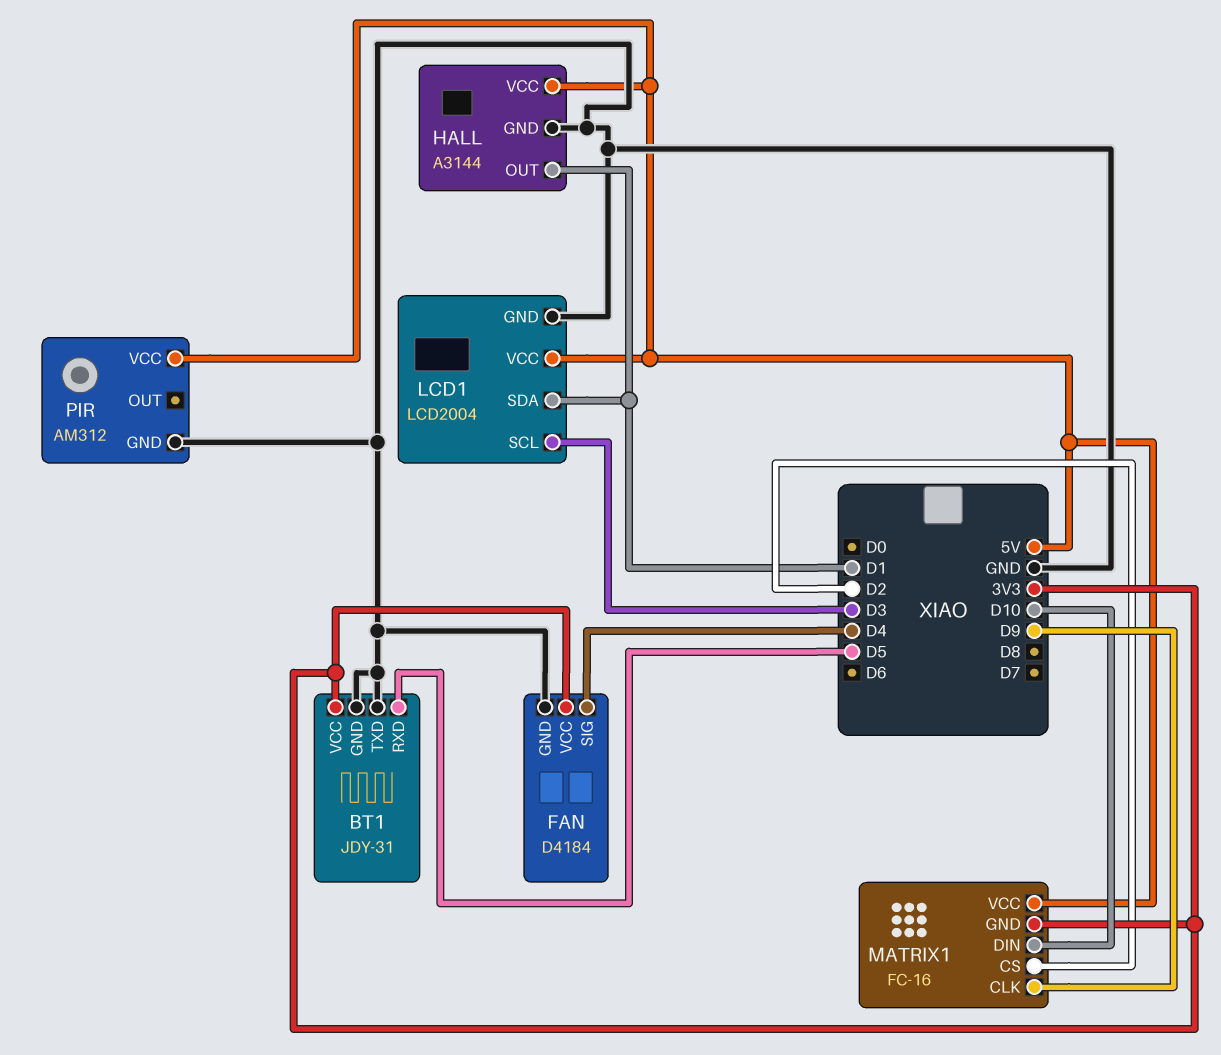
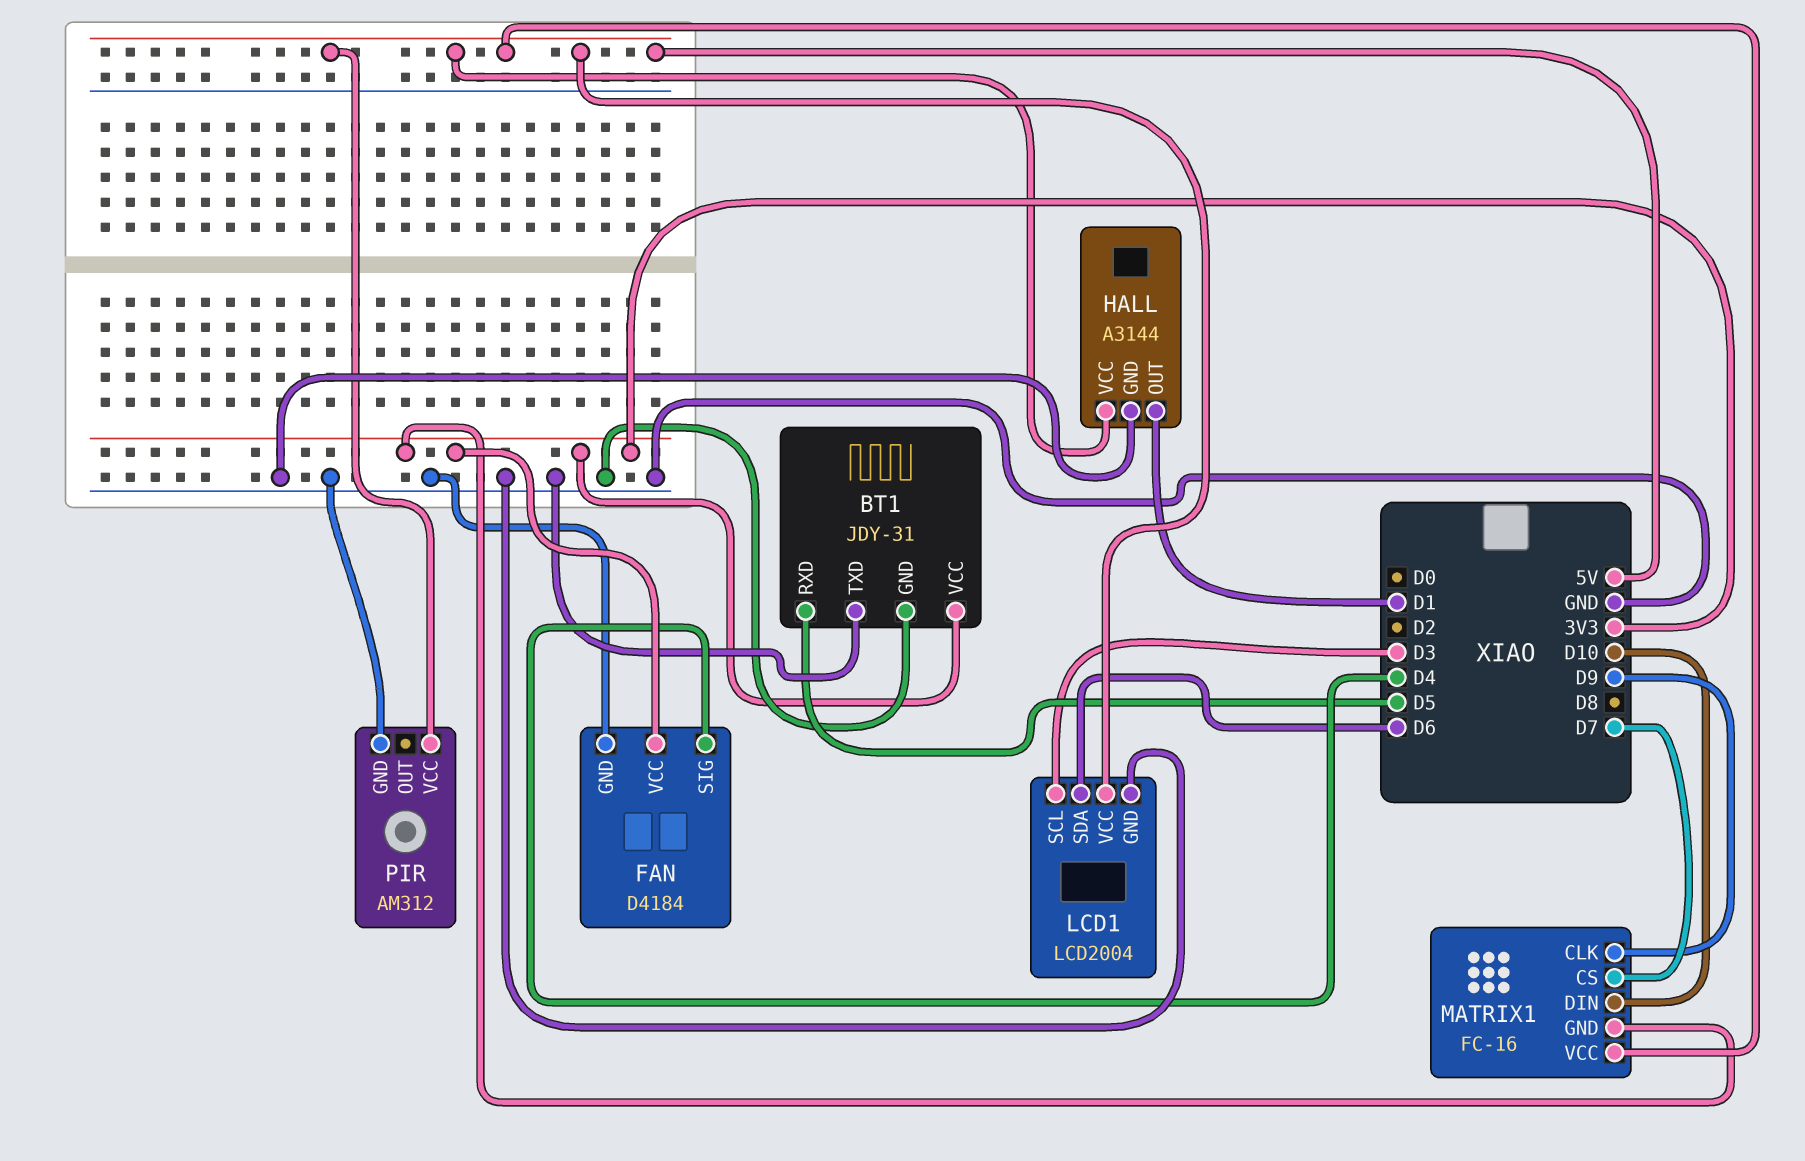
LCD1 pin SDA: D1 -> D6
MATRIX1 pin CS: D2 -> D7

